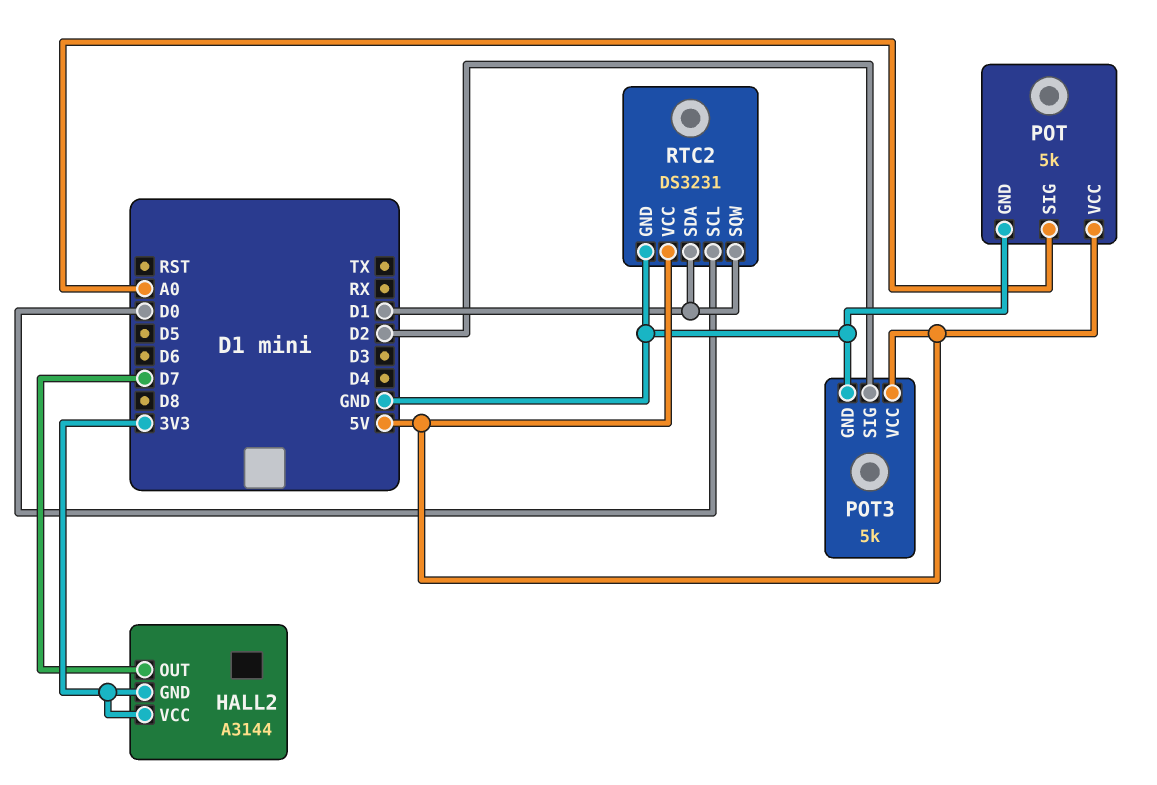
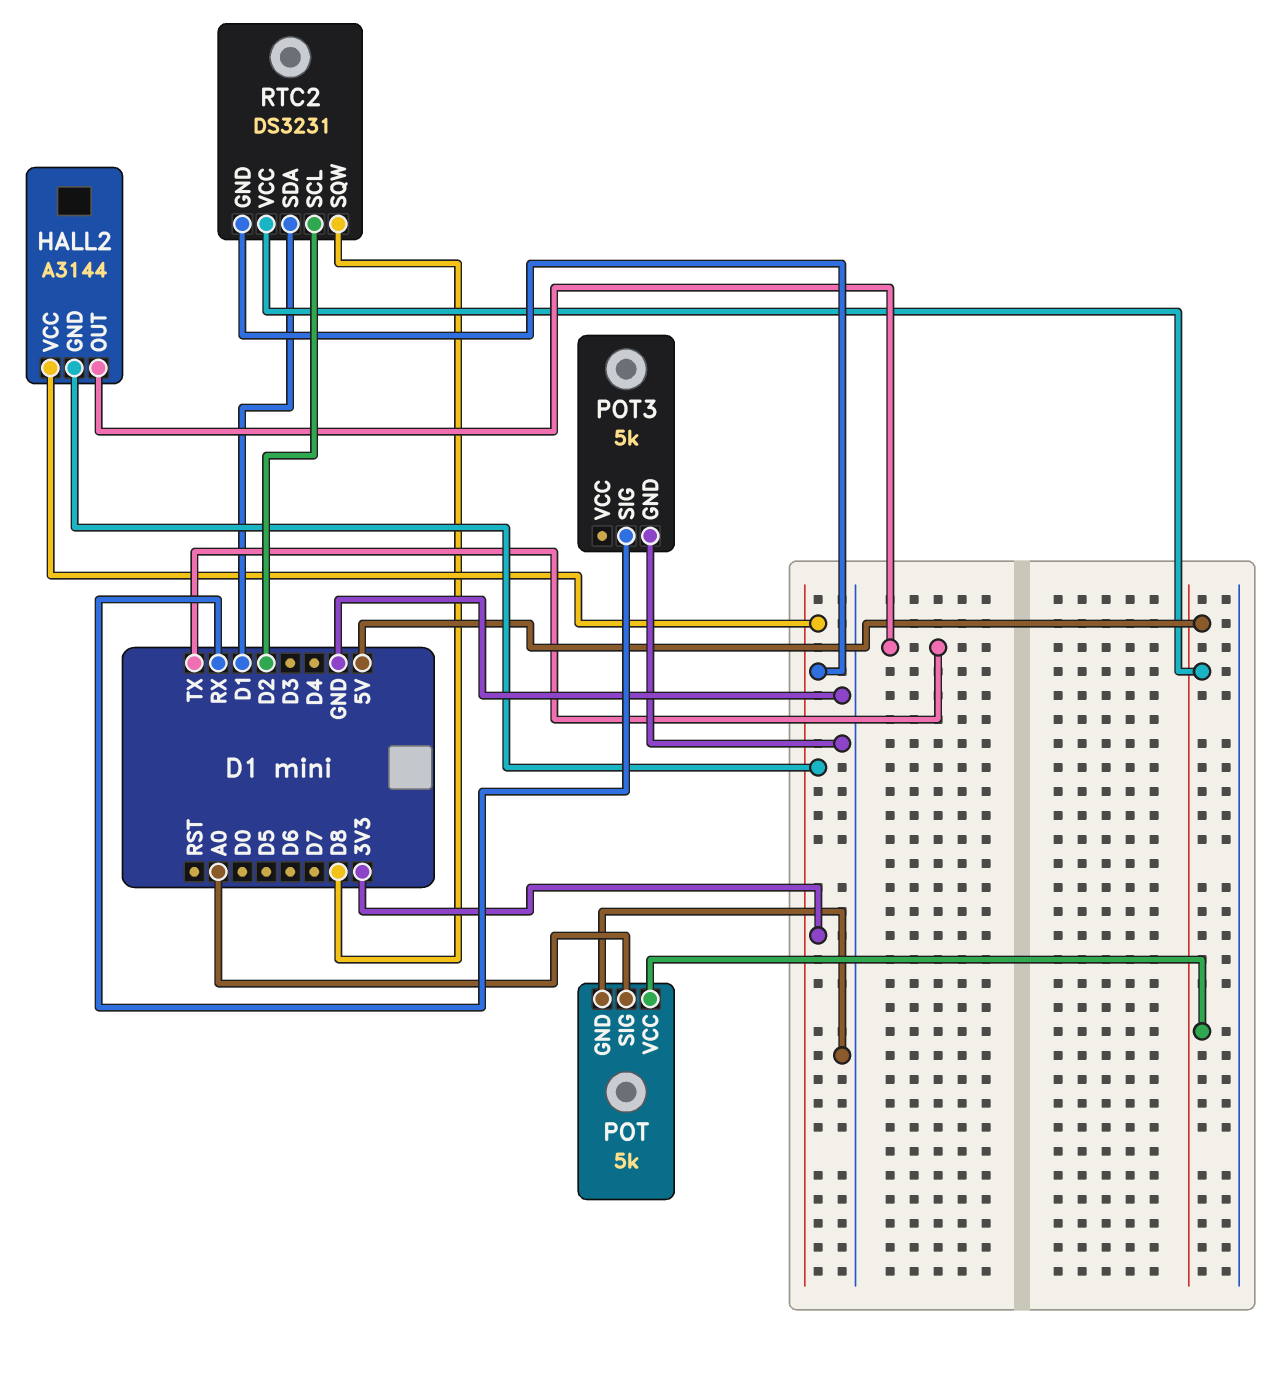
HALL2 pin OUT: D7 -> TX
POT3 pin SIG: D2 -> RX
POT3 pin VCC: 5V -> none
RTC2 pin GND: GND -> 3V3
RTC2 pin SCL: D0 -> D2
RTC2 pin SQW: D1 -> D8

